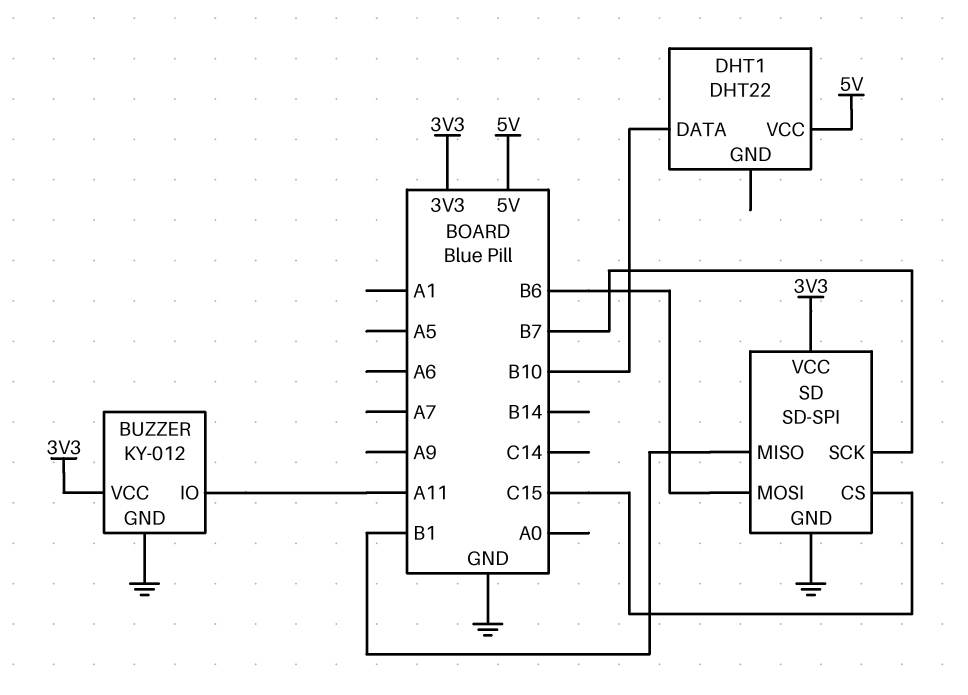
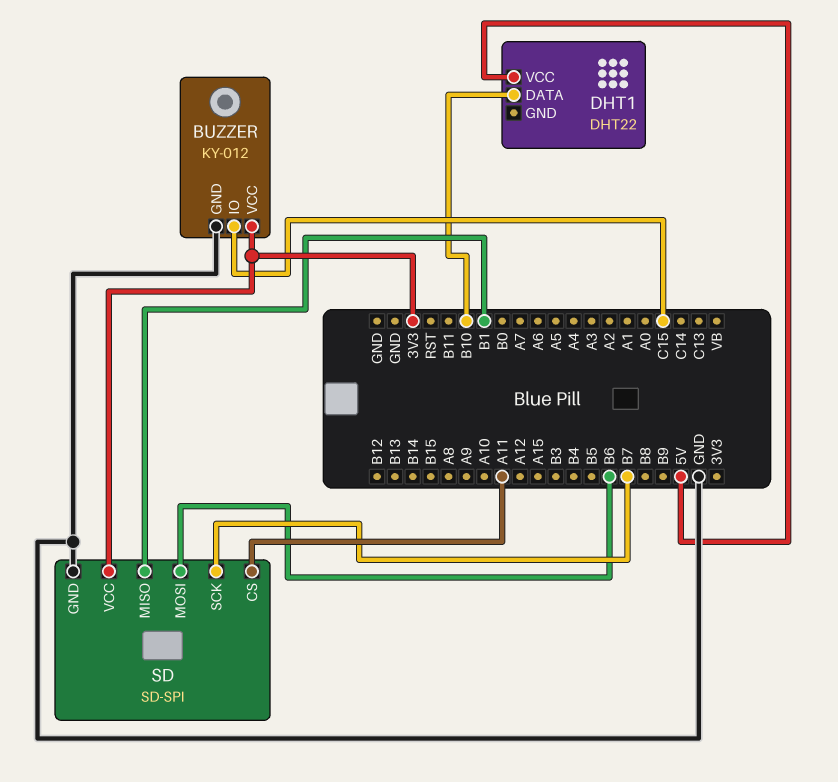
BUZZER pin IO: A11 -> C15
SD pin CS: C15 -> A11

